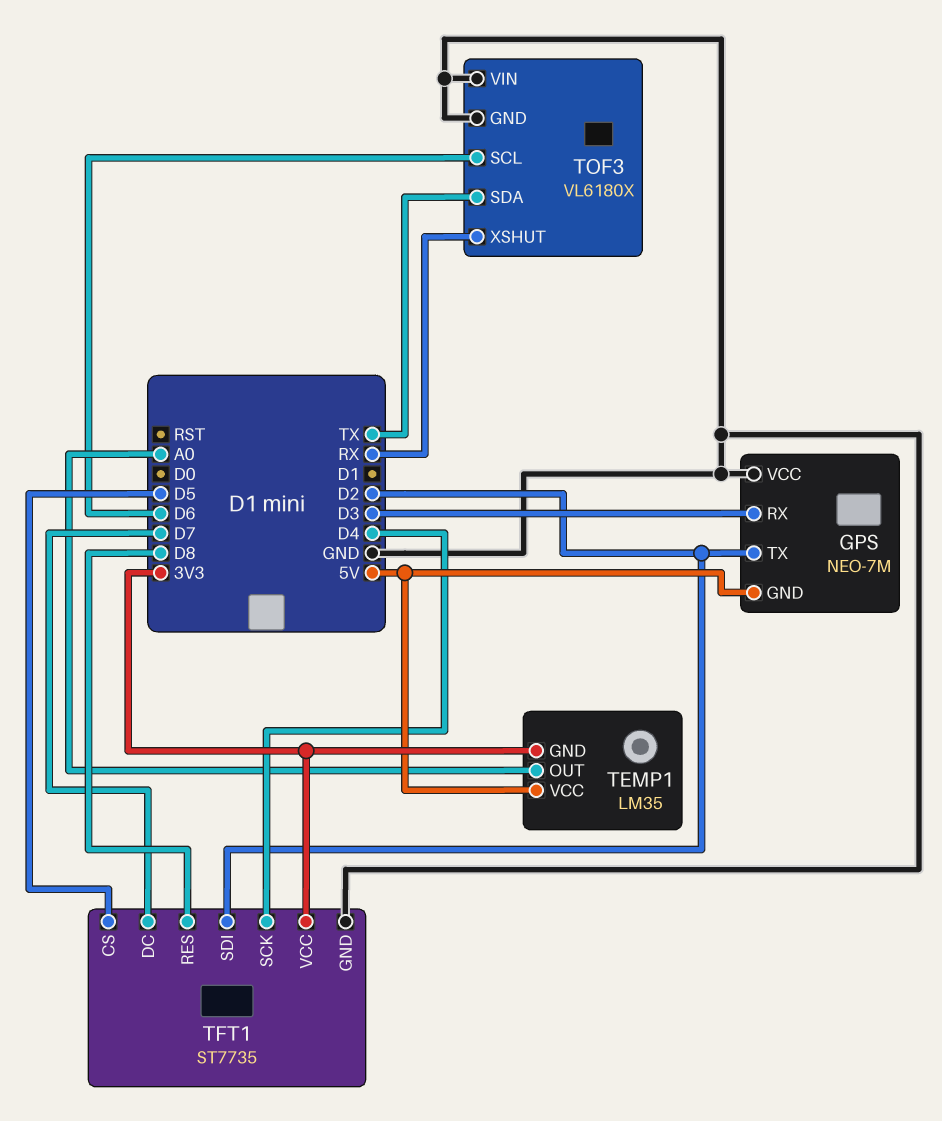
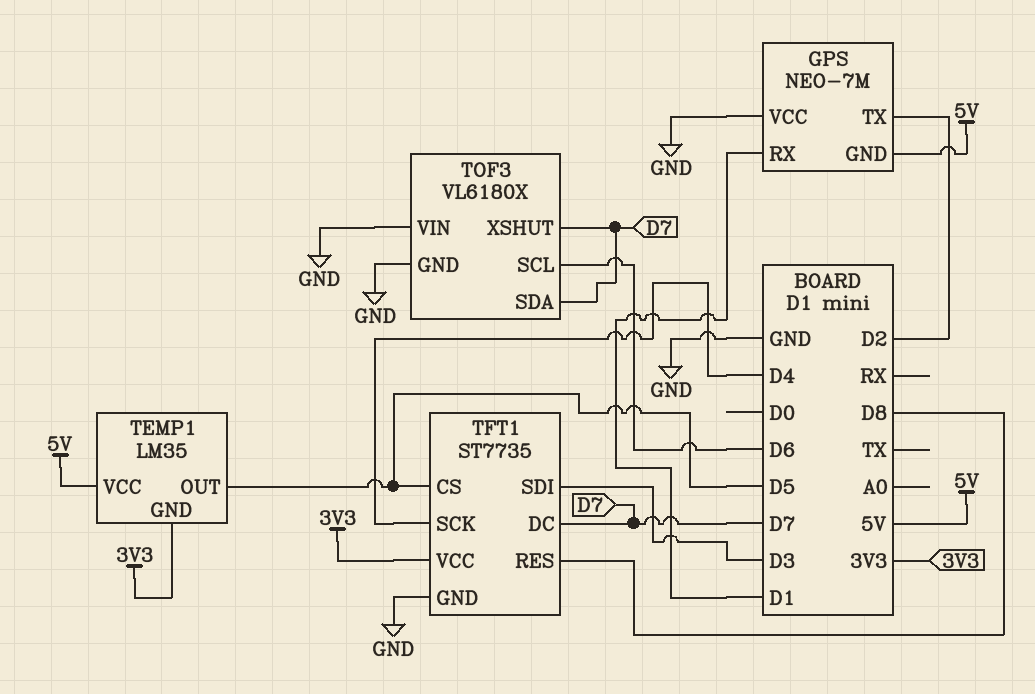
GPS pin RX: D3 -> D1
TEMP1 pin OUT: A0 -> D5
TFT1 pin SDI: D2 -> D3
TOF3 pin SDA: TX -> D7
TOF3 pin XSHUT: RX -> D7

